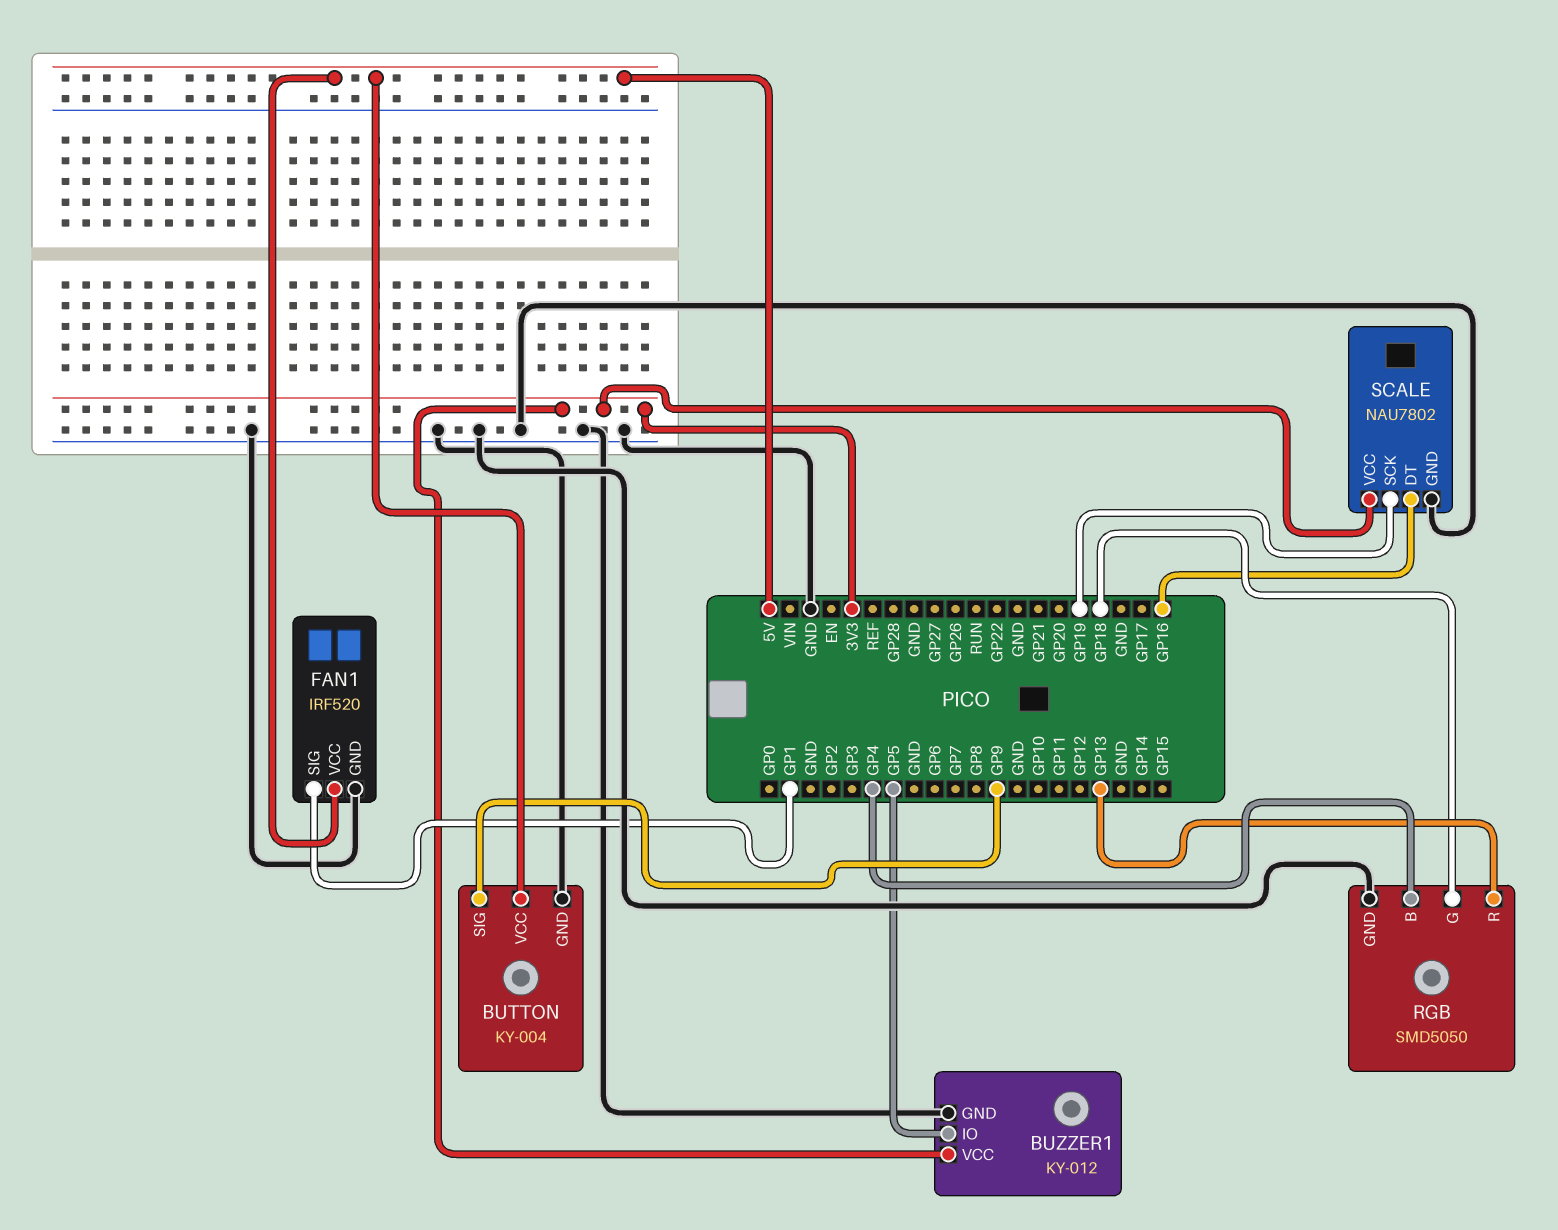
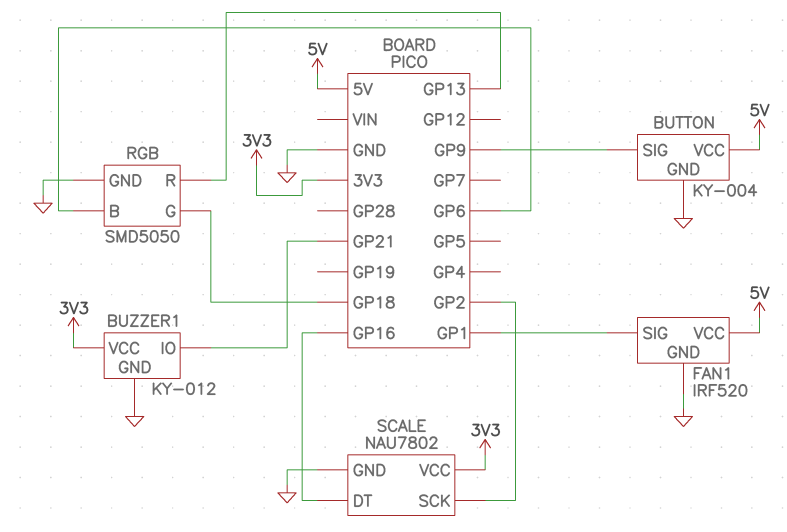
BUZZER1 pin IO: GP5 -> GP21
RGB pin B: GP4 -> GP6
SCALE pin SCK: GP19 -> GP2

